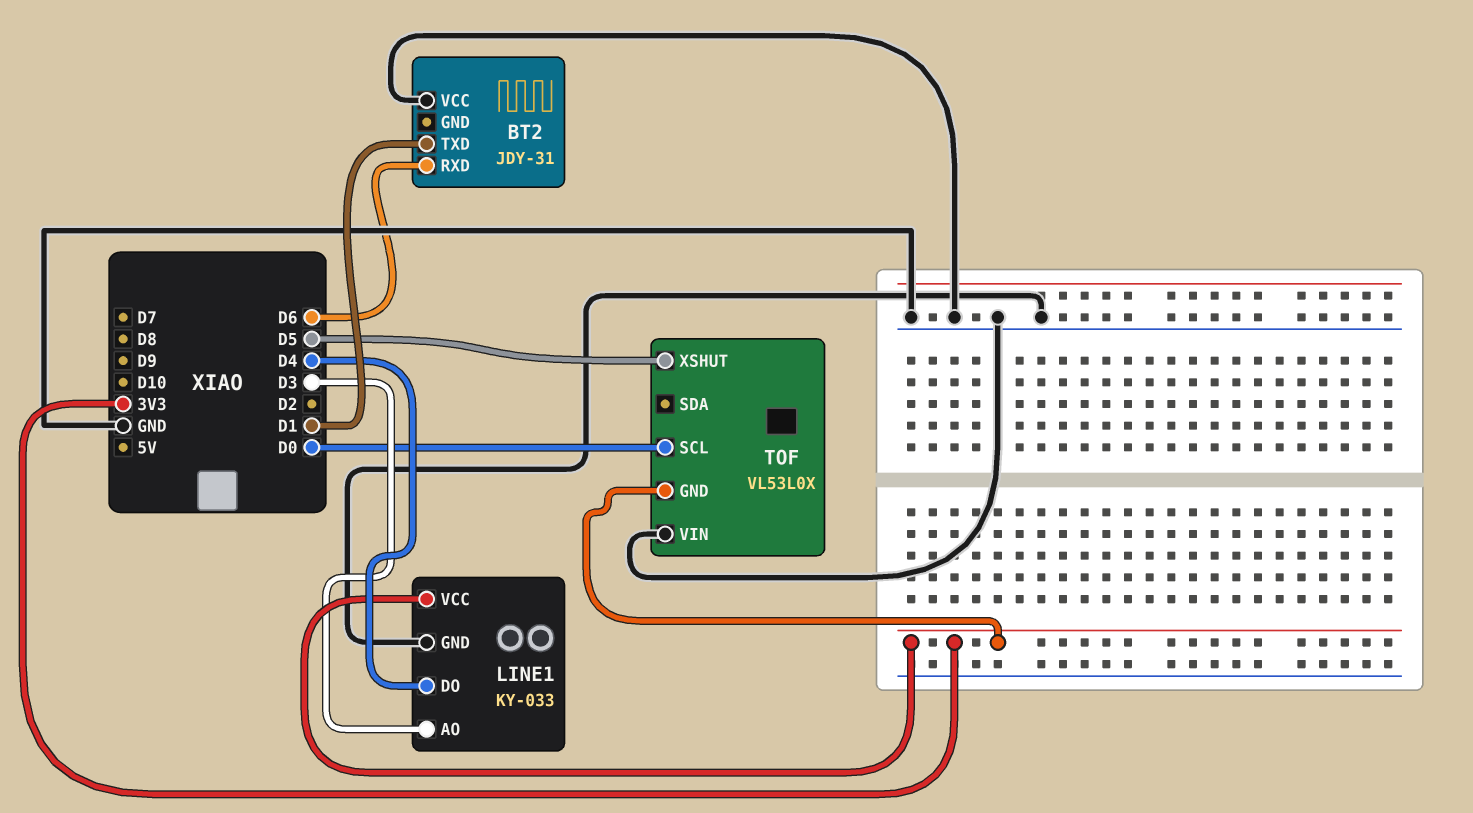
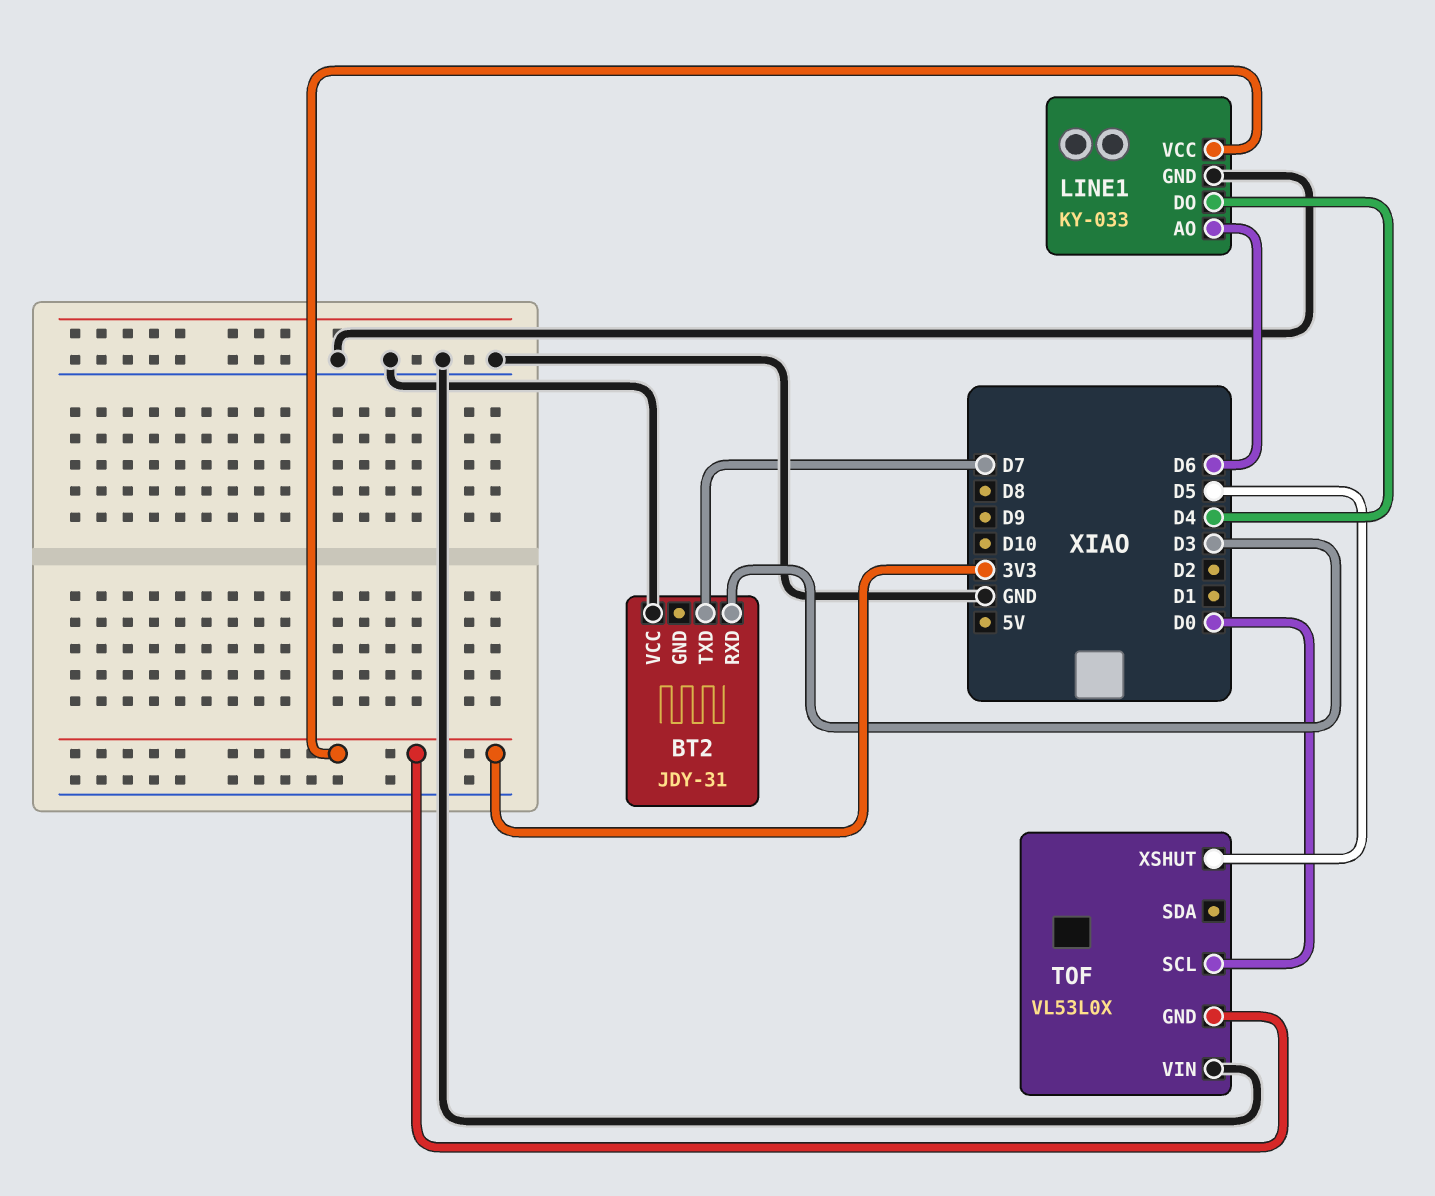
BT2 pin RXD: D6 -> D3
BT2 pin TXD: D1 -> D7
LINE1 pin AO: D3 -> D6

